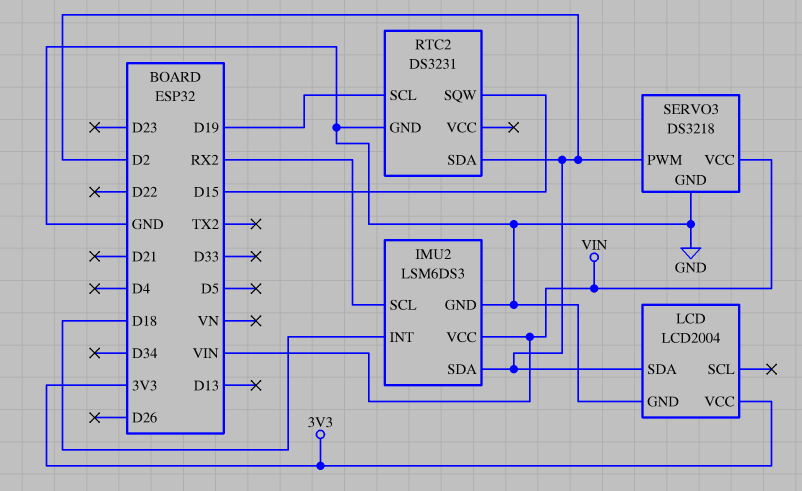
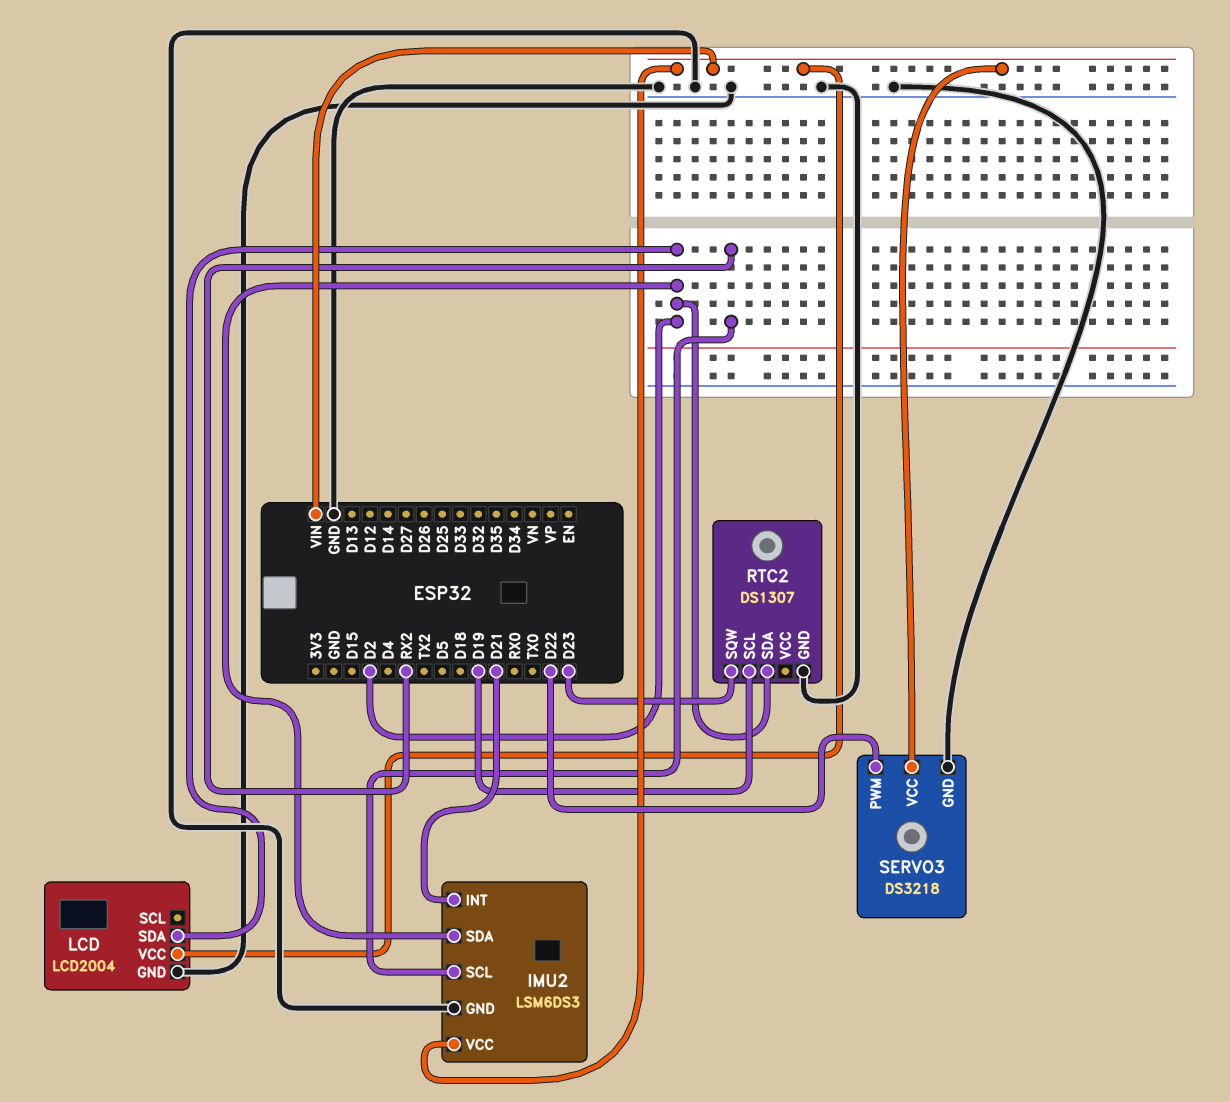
IMU2 pin INT: D18 -> D21
LCD pin VCC: 3V3 -> VIN
RTC2: DS3231 -> DS1307
RTC2 pin SQW: D15 -> D23
SERVO3 pin PWM: D2 -> D22

